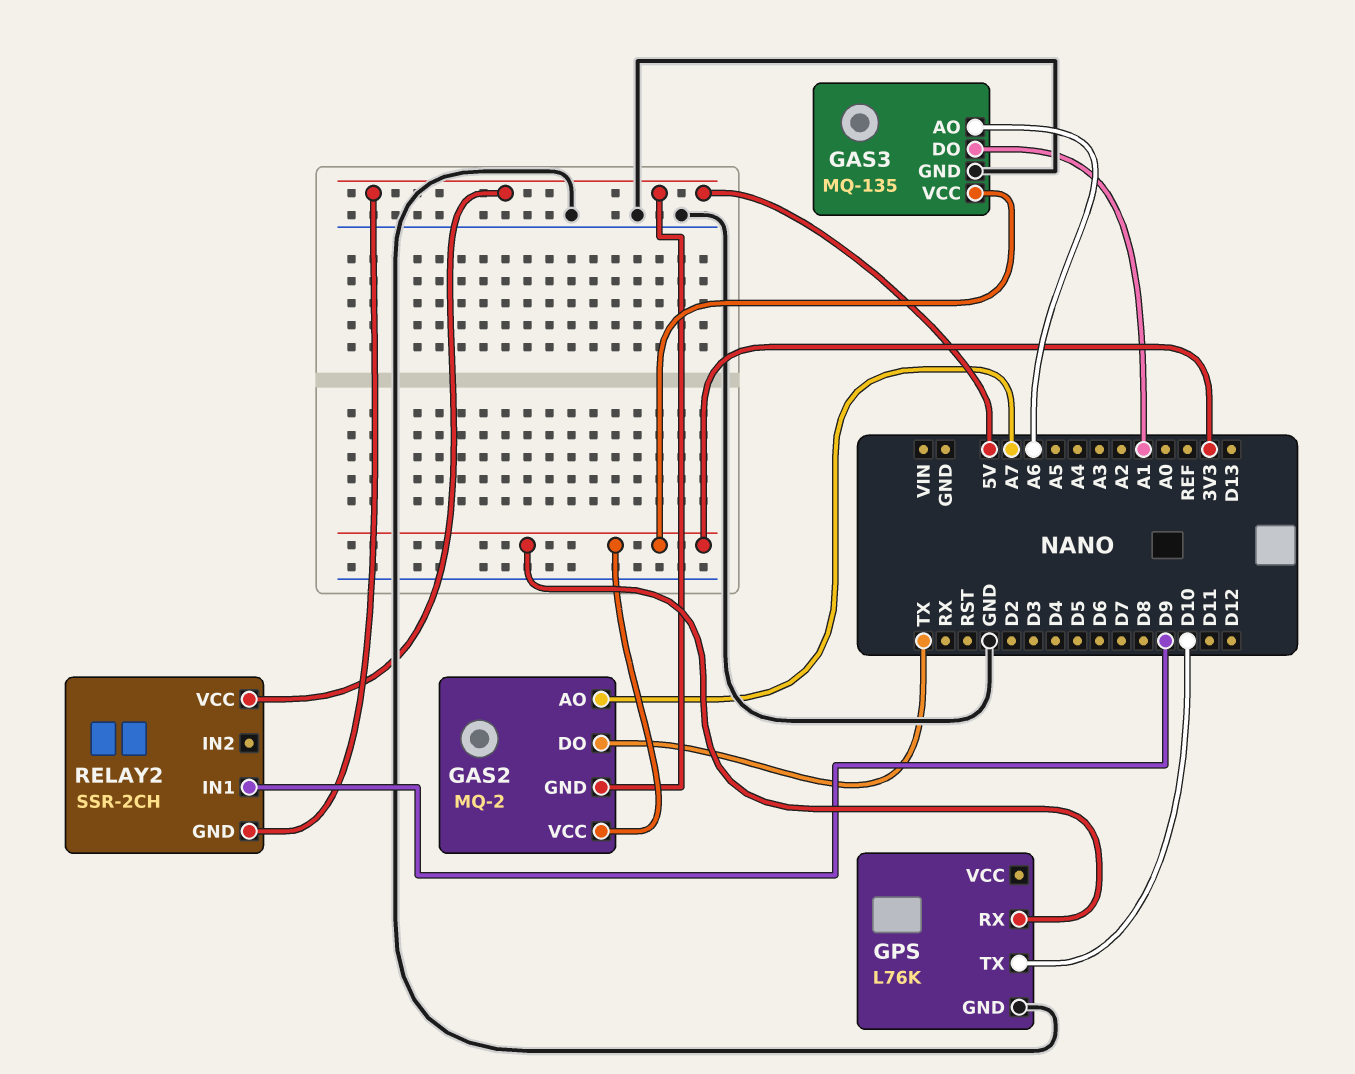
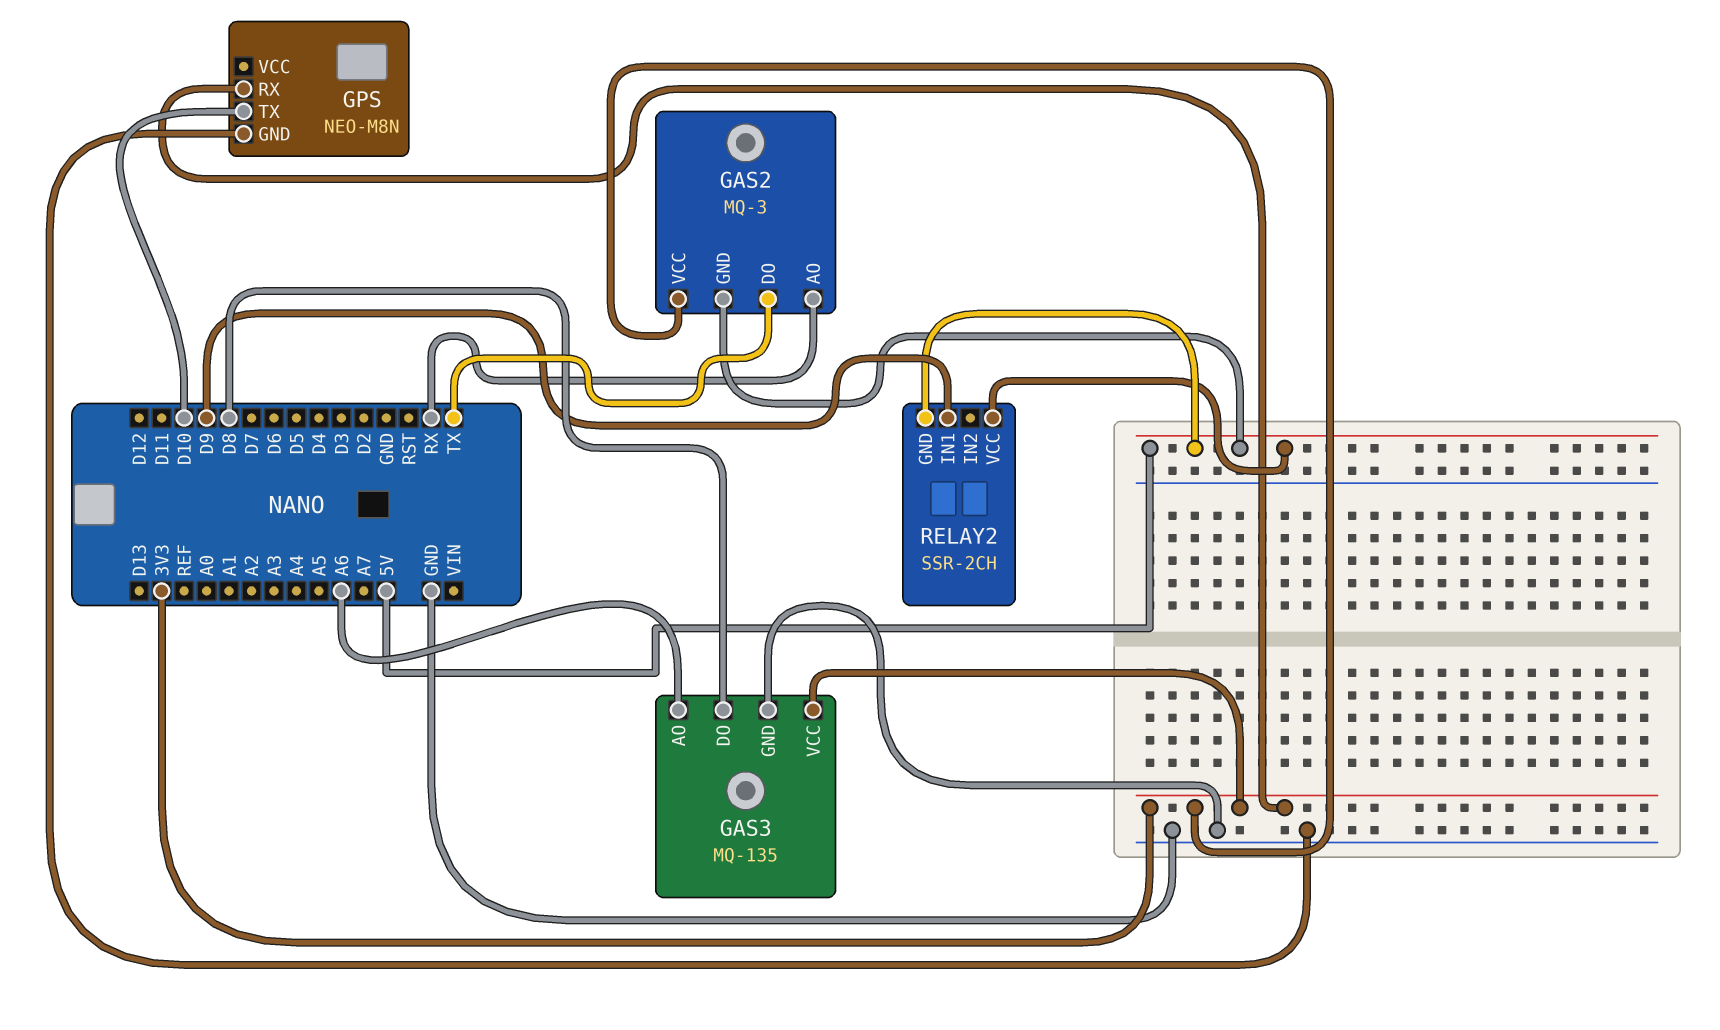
GAS2: MQ-2 -> MQ-3
GAS2 pin AO: A7 -> RX
GAS3 pin DO: A1 -> D8
GPS: L76K -> NEO-M8N

